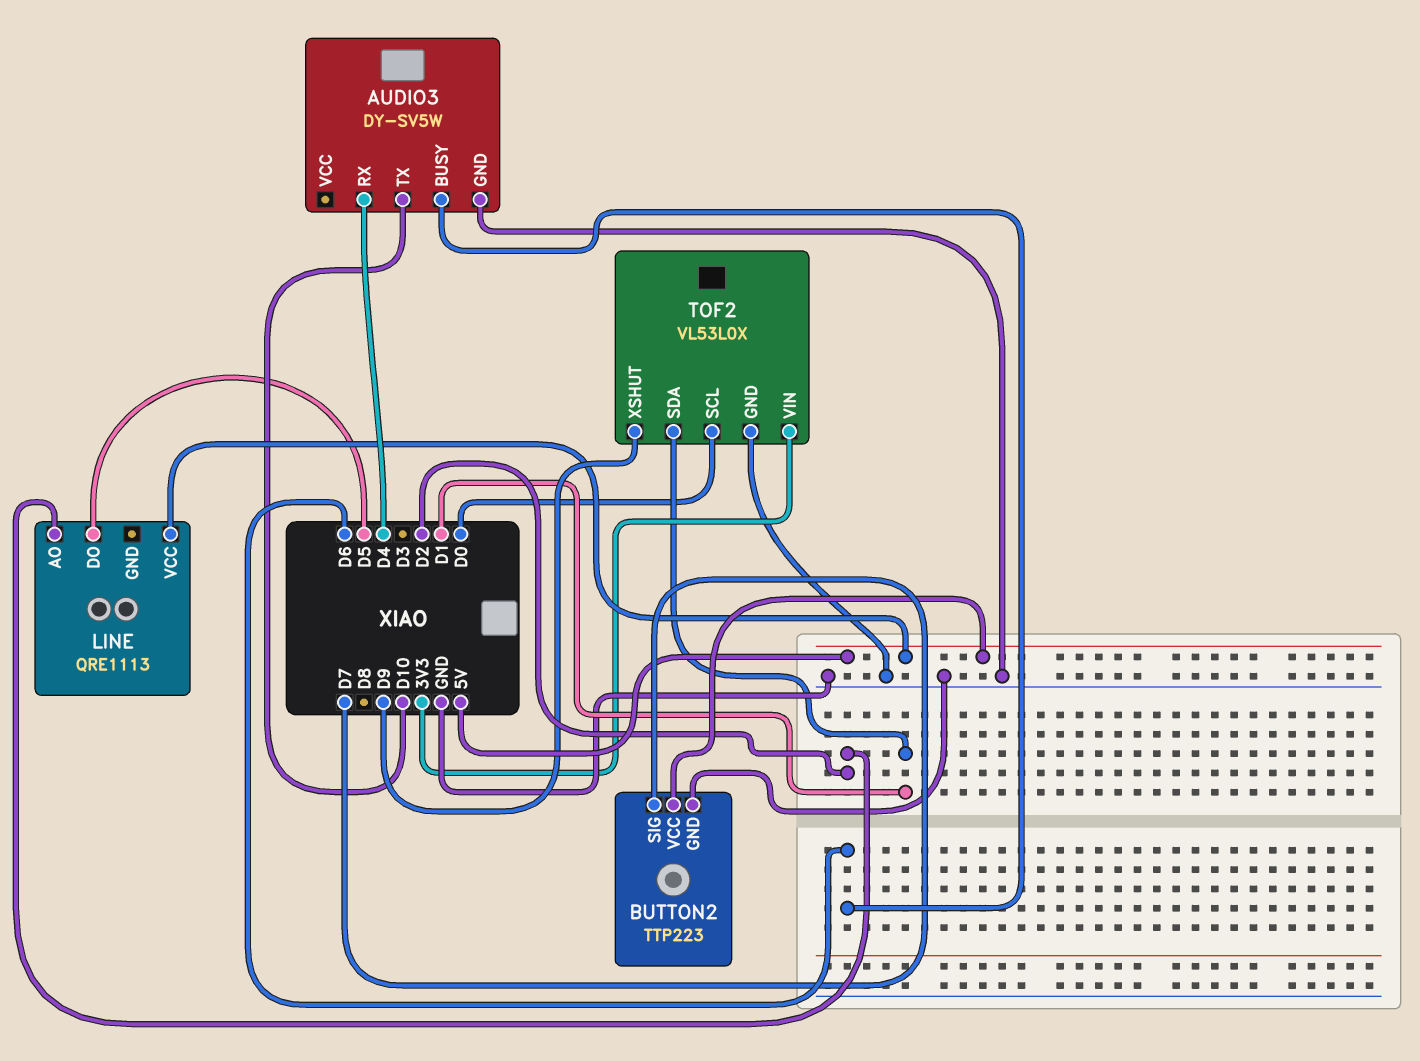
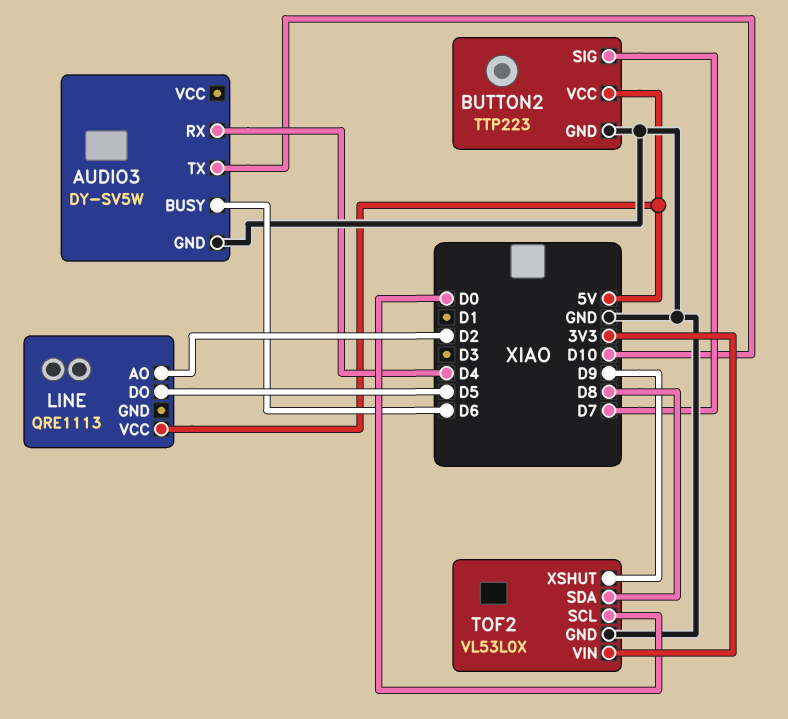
TOF2 pin SDA: D1 -> D8

